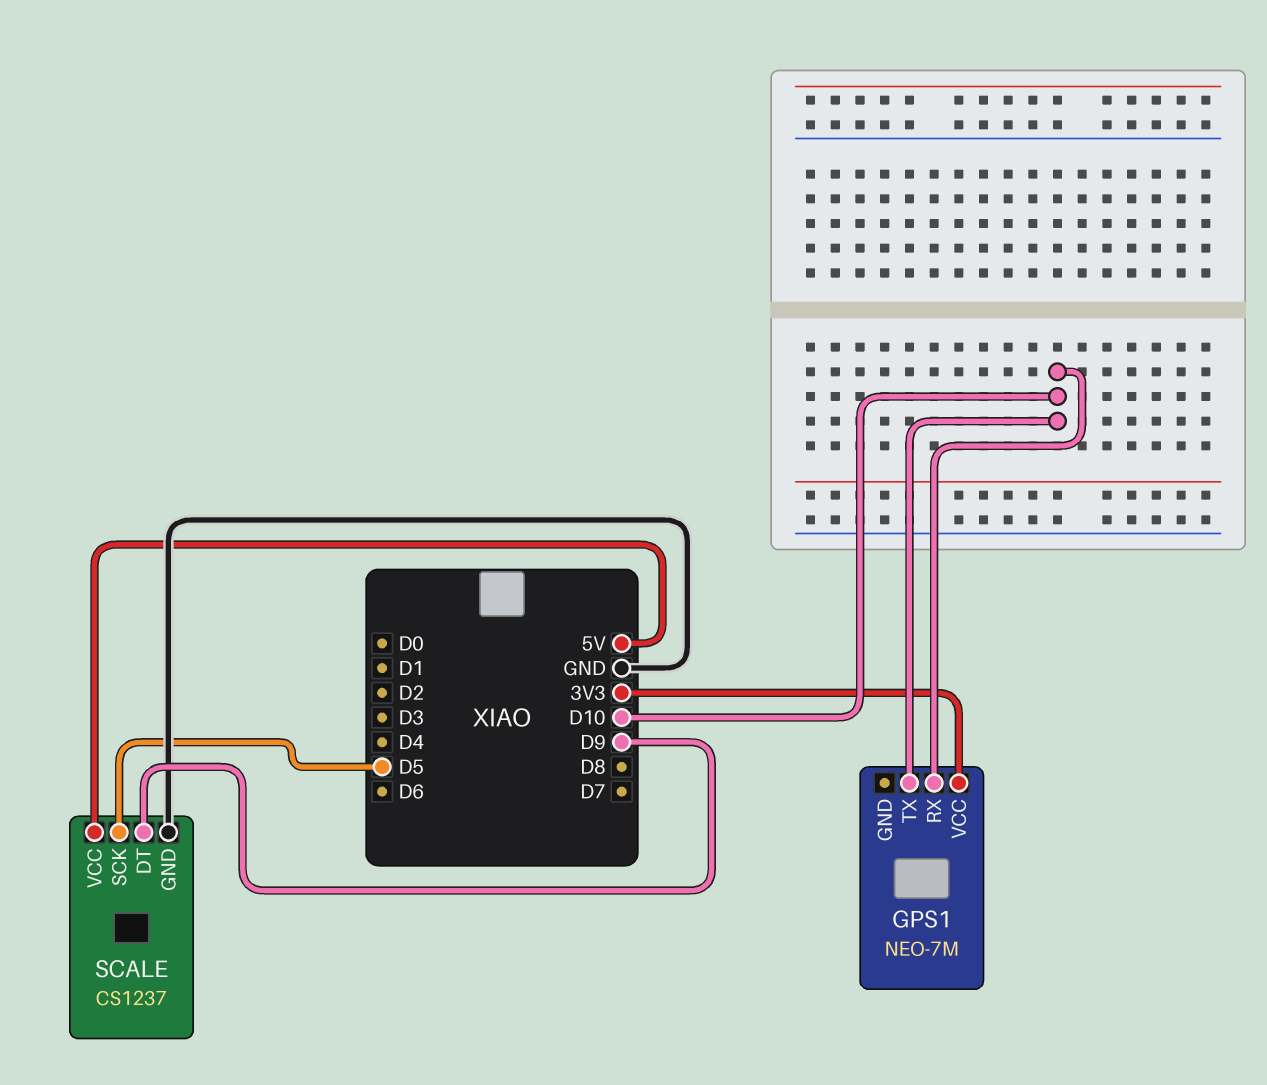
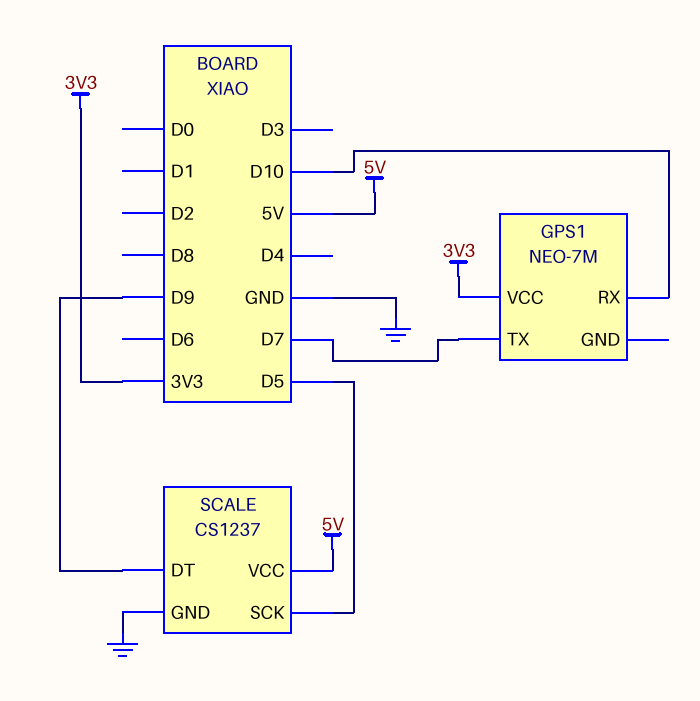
GPS1 pin TX: D10 -> D7

